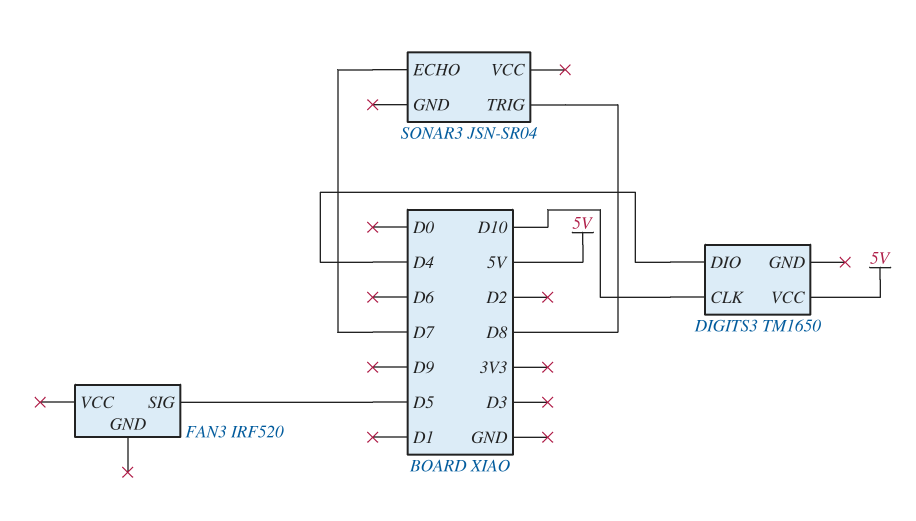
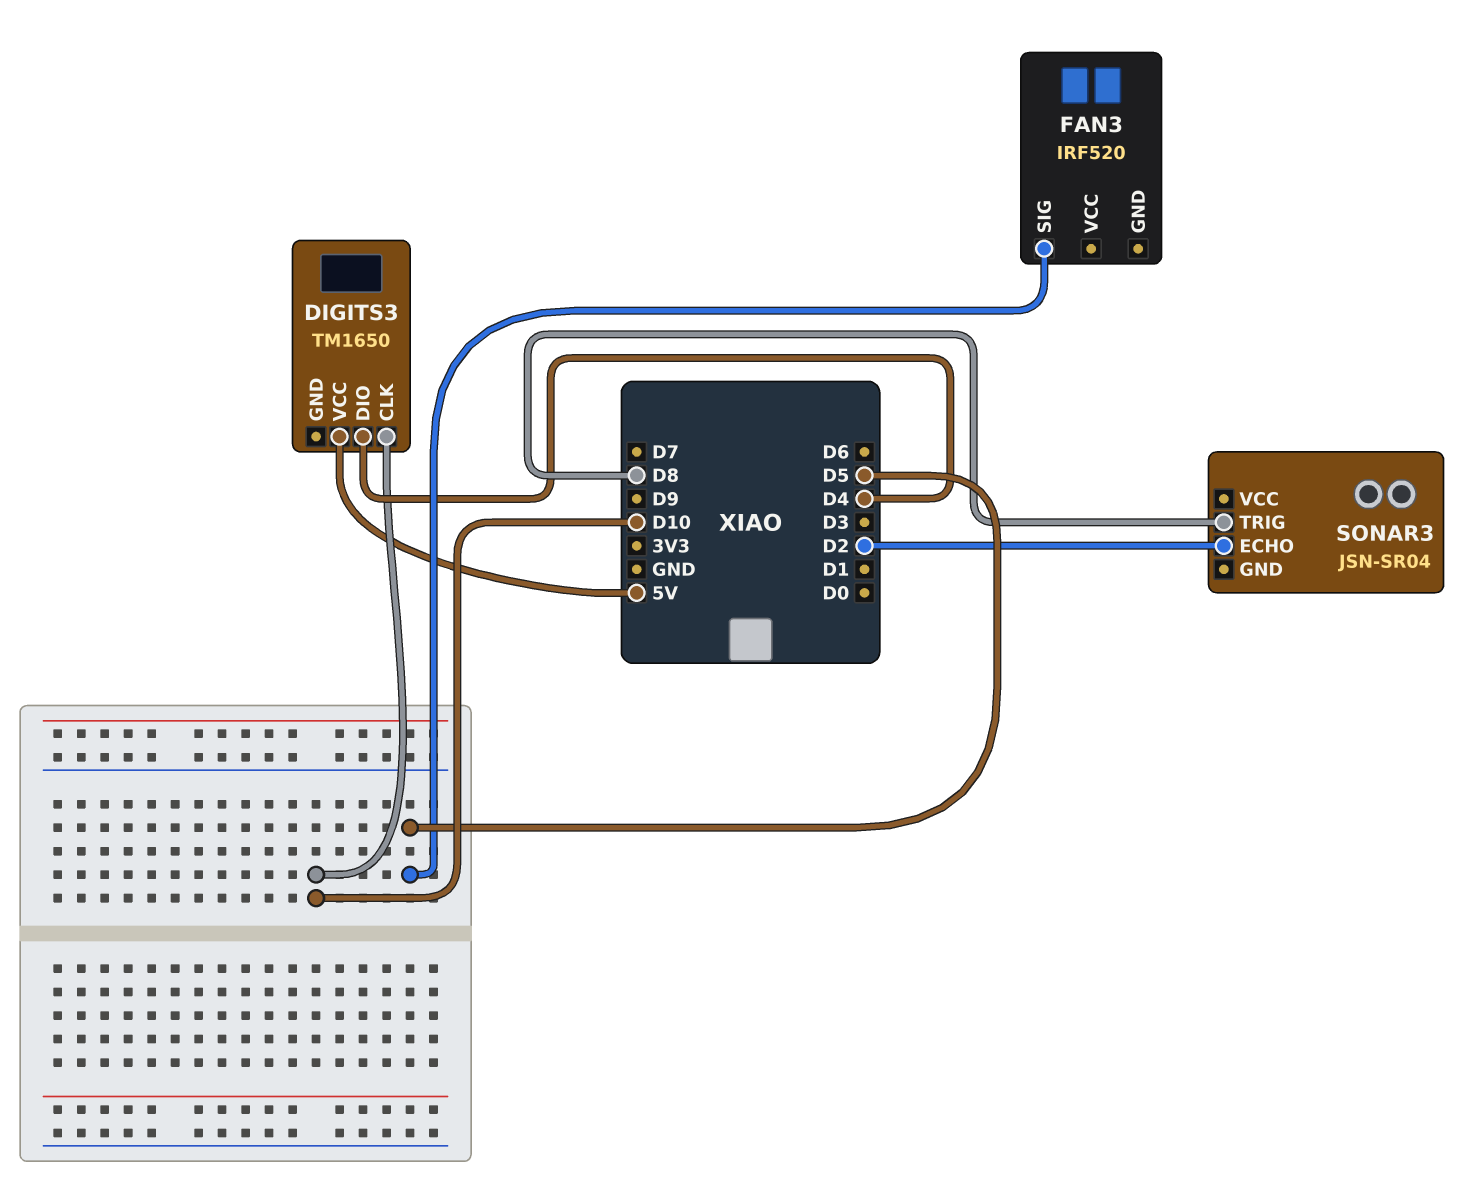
SONAR3 pin ECHO: D7 -> D2

